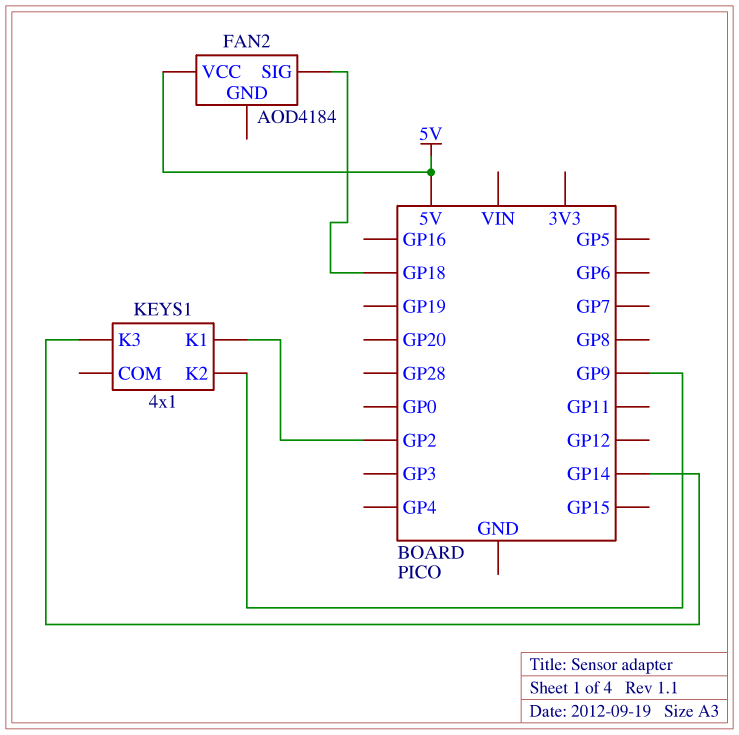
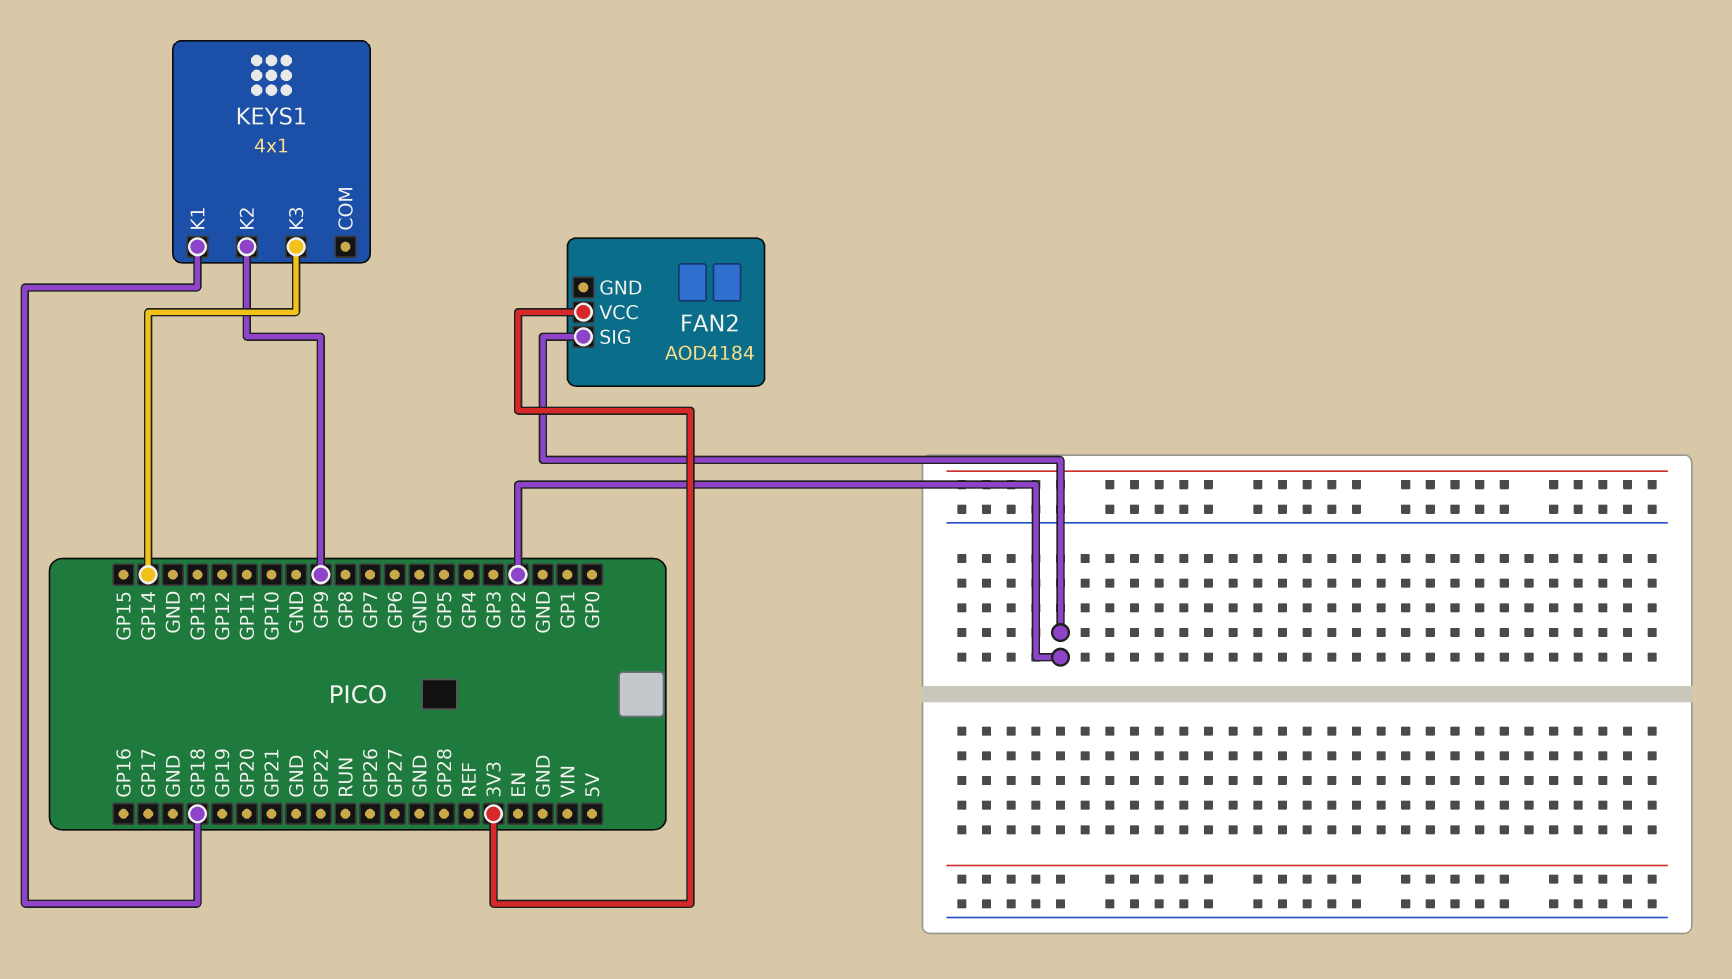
FAN2 pin SIG: GP18 -> GP2
FAN2 pin VCC: 5V -> 3V3
KEYS1 pin K1: GP2 -> GP18

